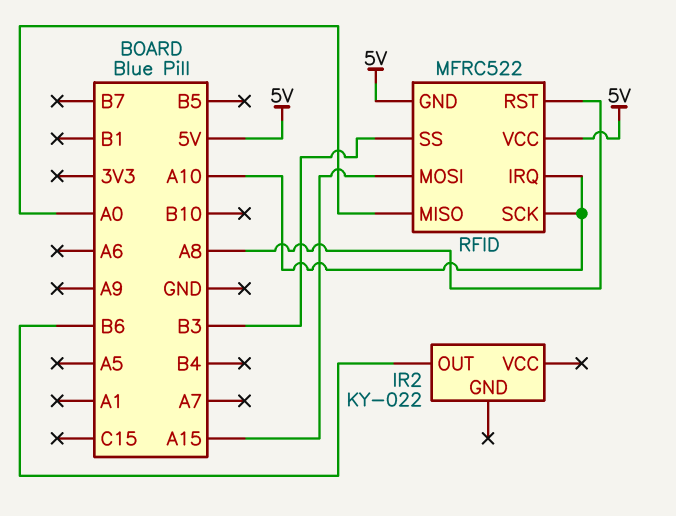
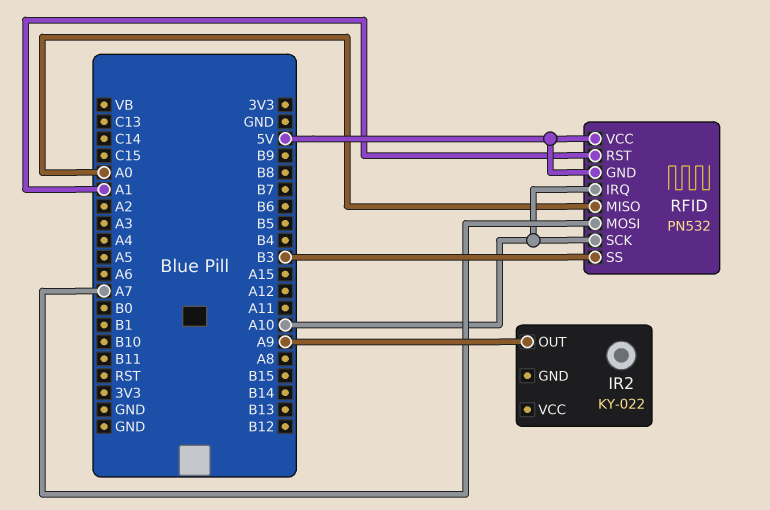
IR2 pin OUT: B6 -> A9
RFID: MFRC522 -> PN532
RFID pin MOSI: A15 -> A7
RFID pin RST: A8 -> A1

